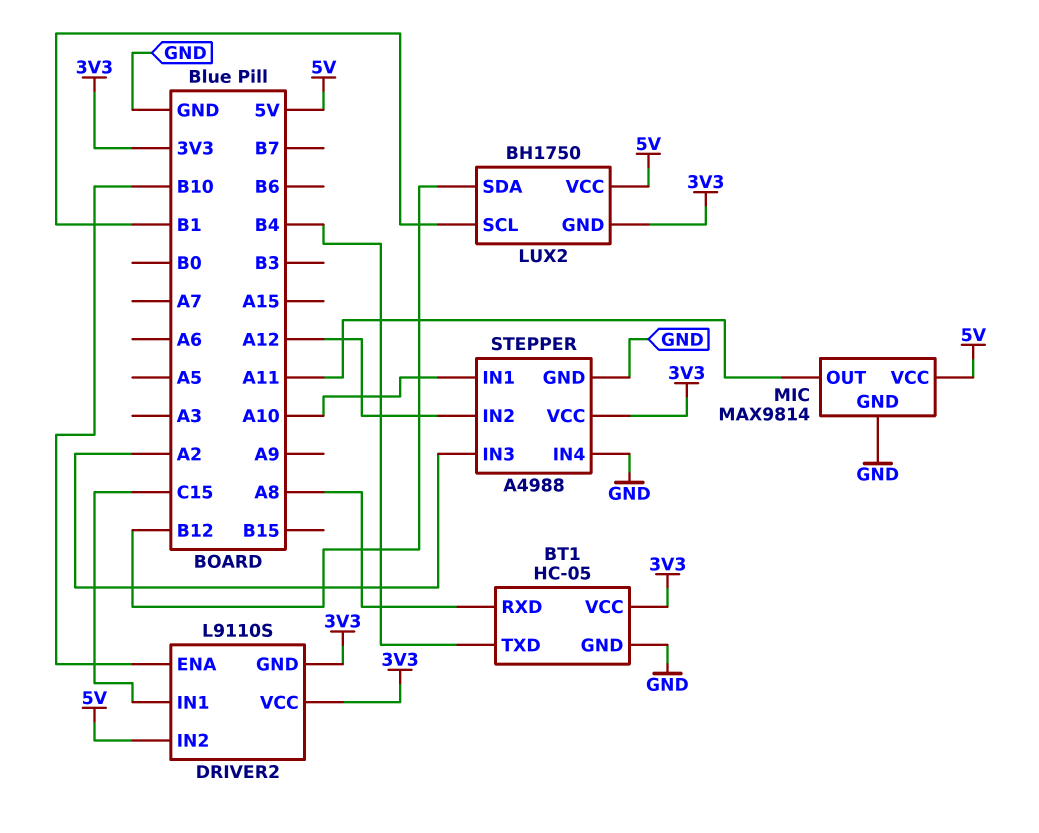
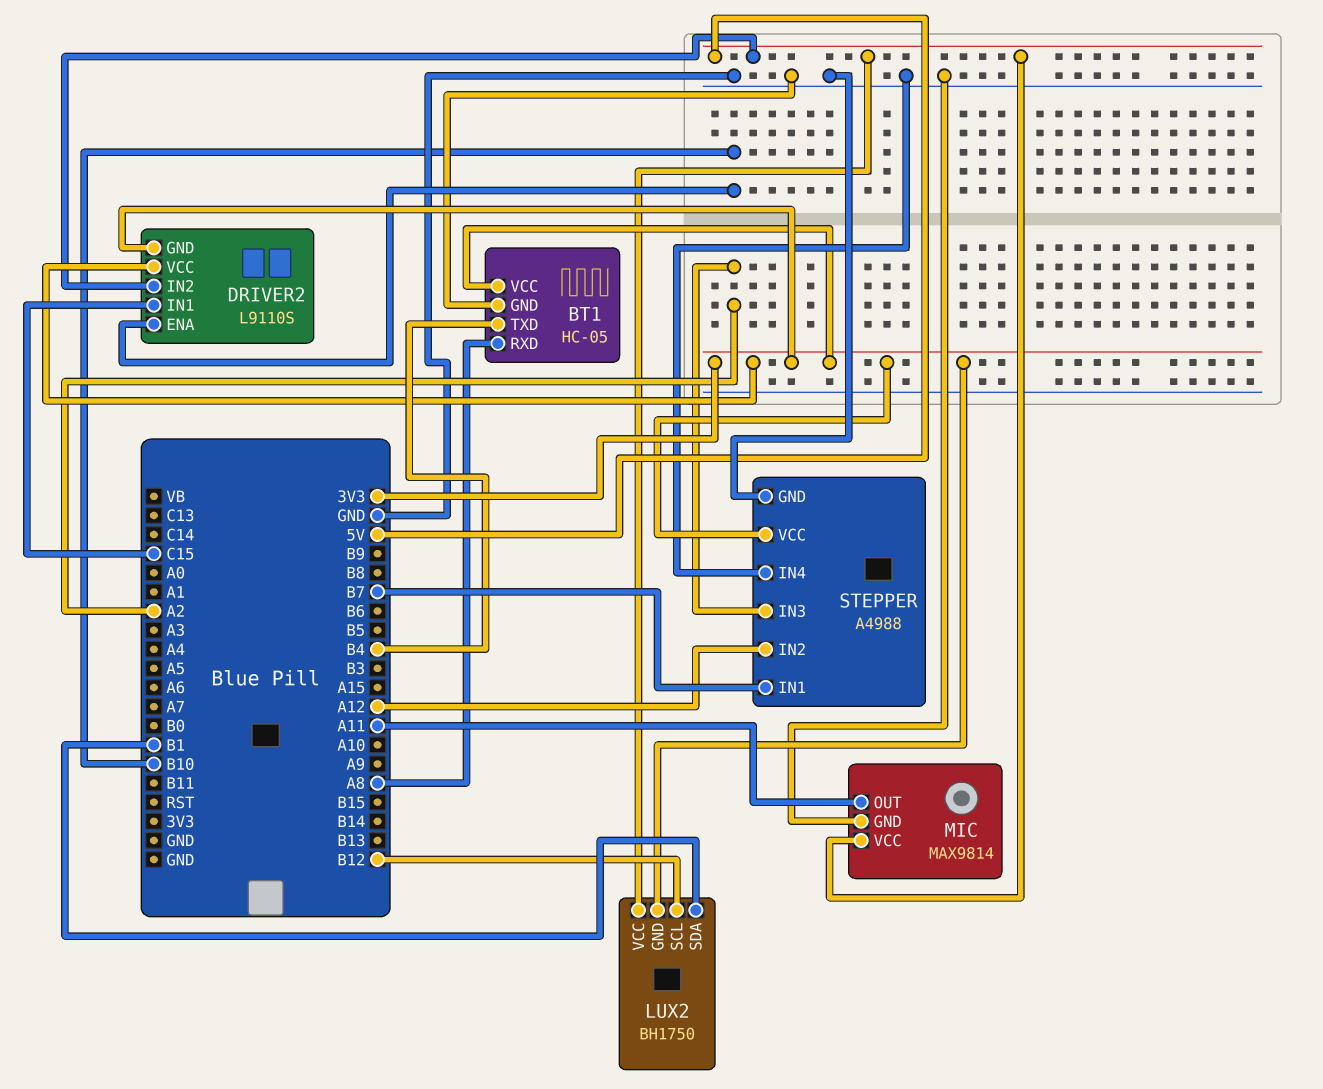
LUX2 pin SCL: B1 -> B12
LUX2 pin SDA: B12 -> B1
STEPPER pin IN1: A10 -> B7

